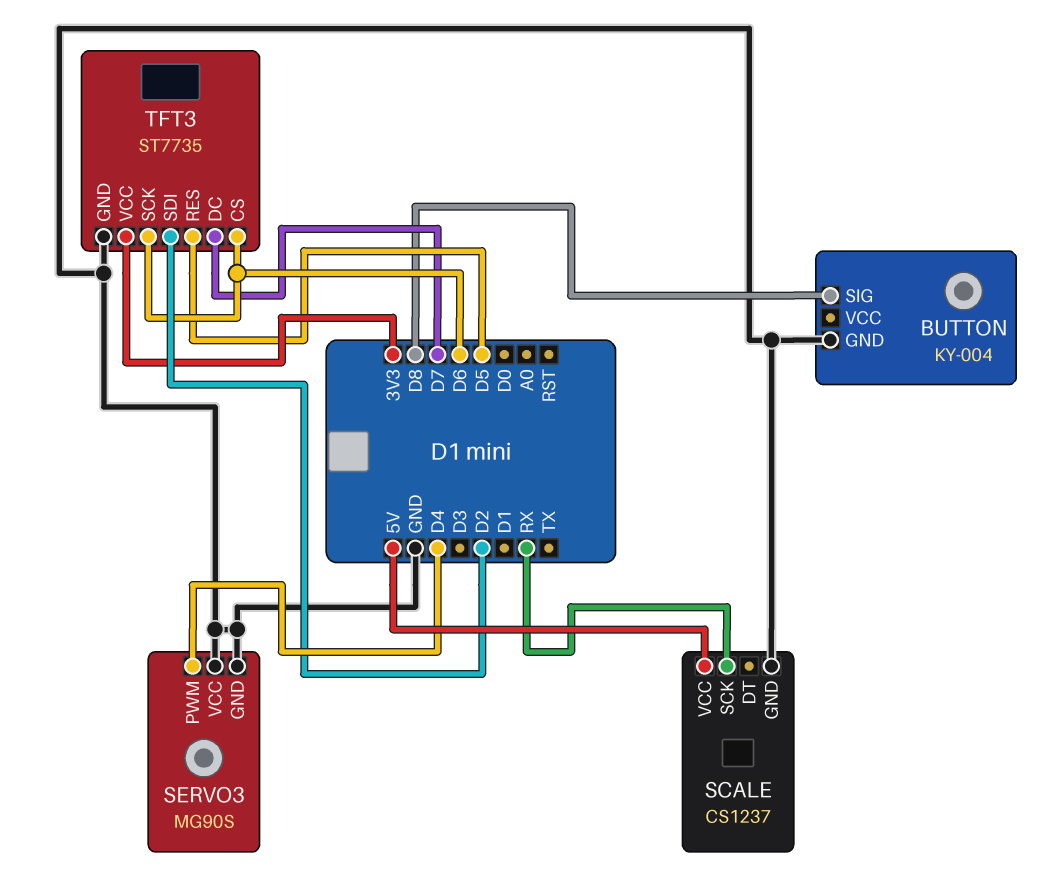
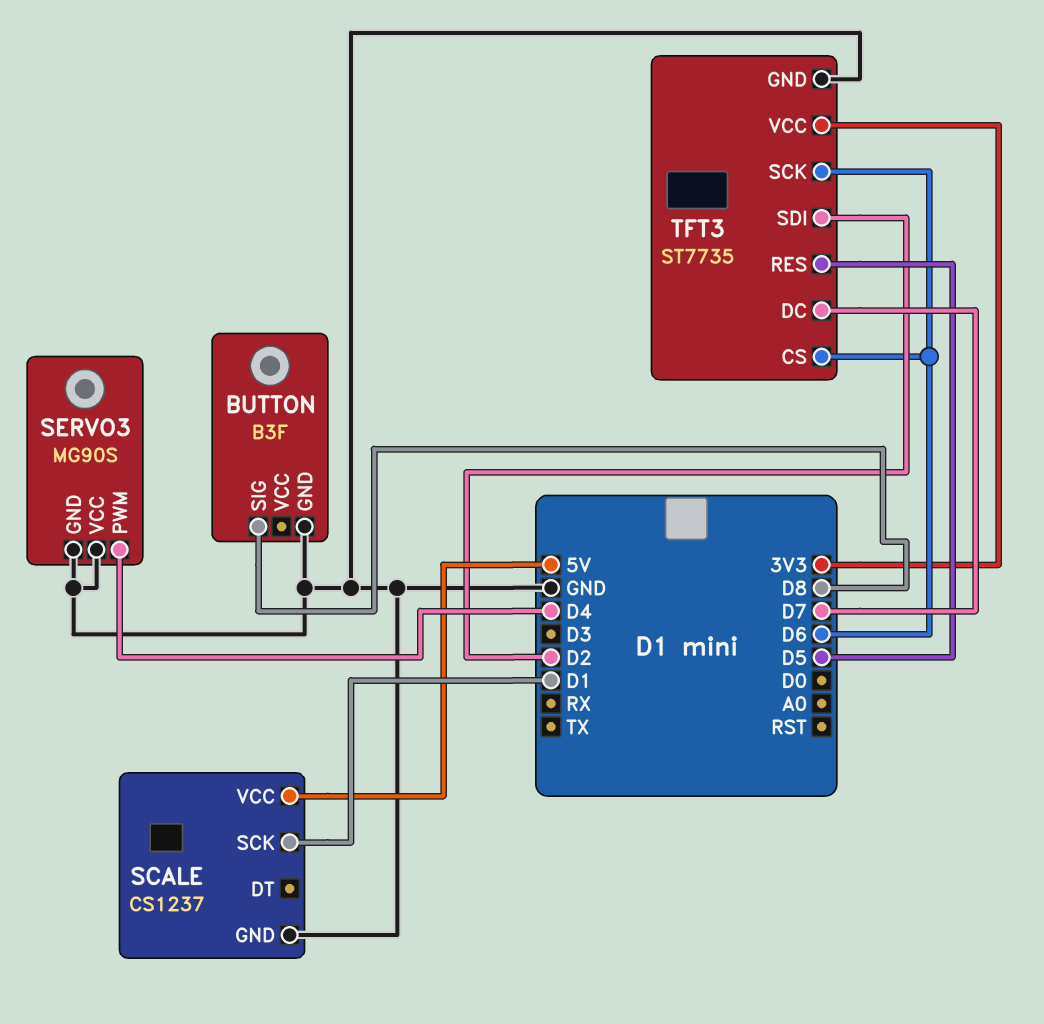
BUTTON: KY-004 -> B3F
SCALE pin SCK: RX -> D1

